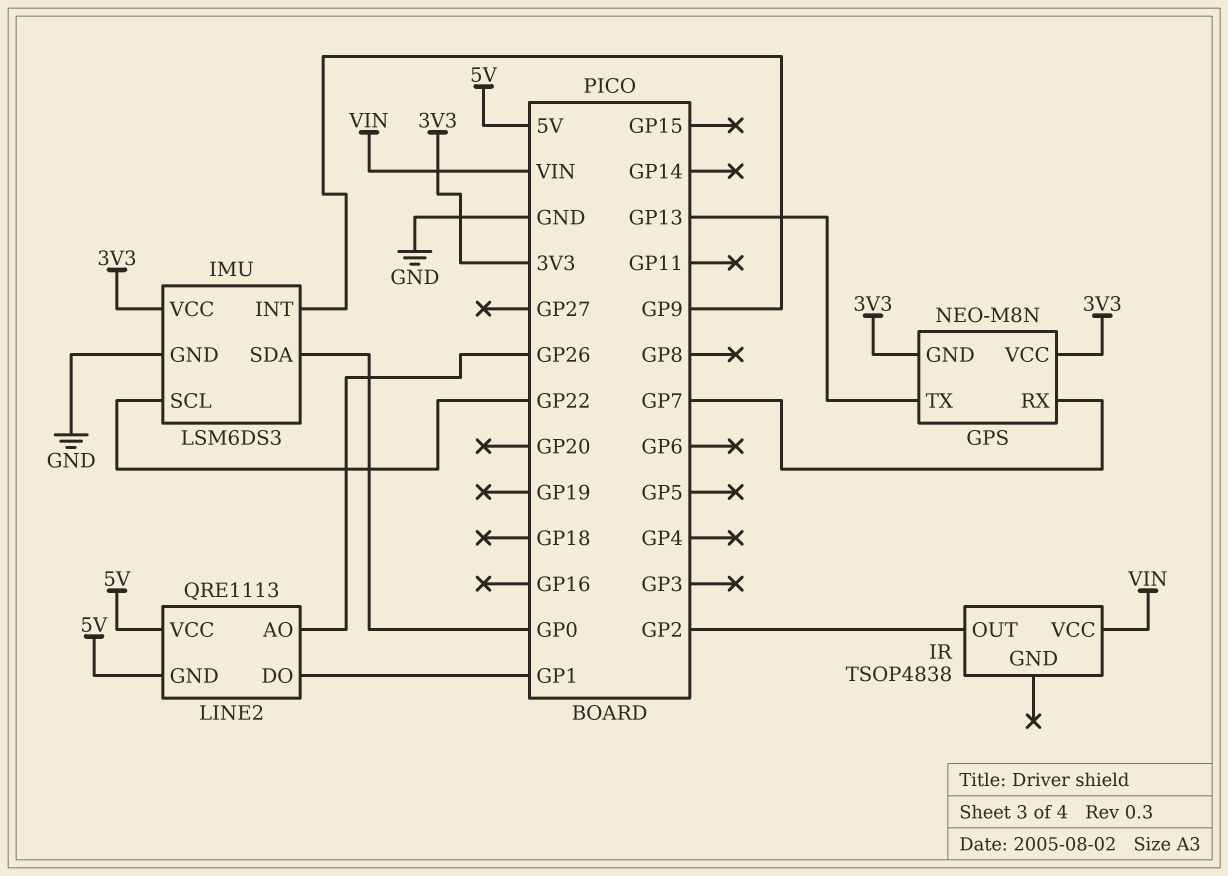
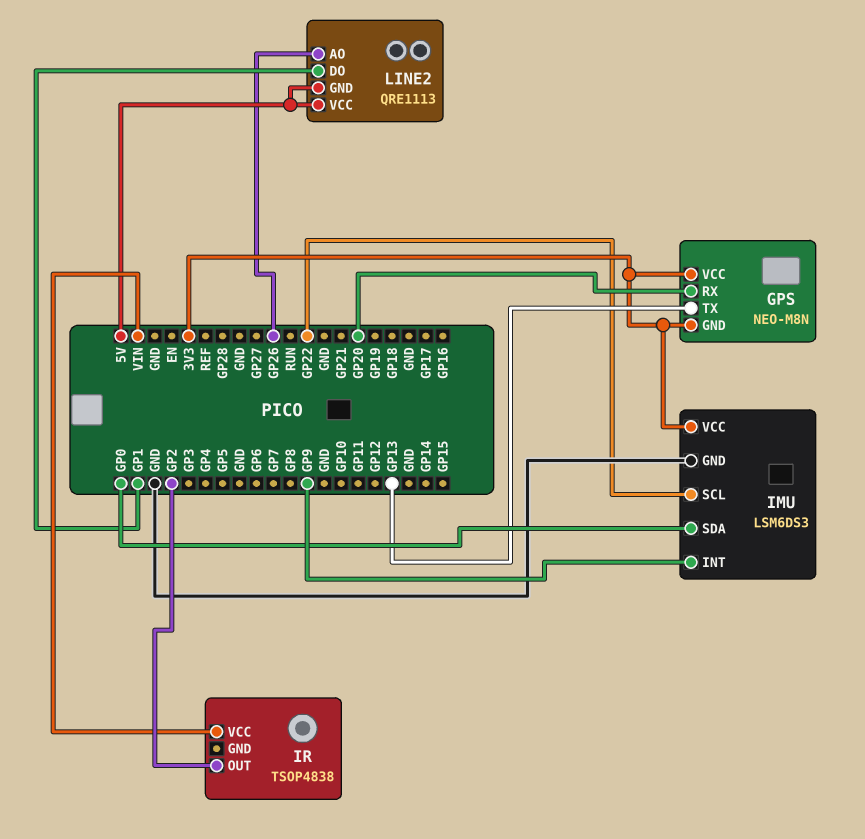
GPS pin RX: GP7 -> GP20

